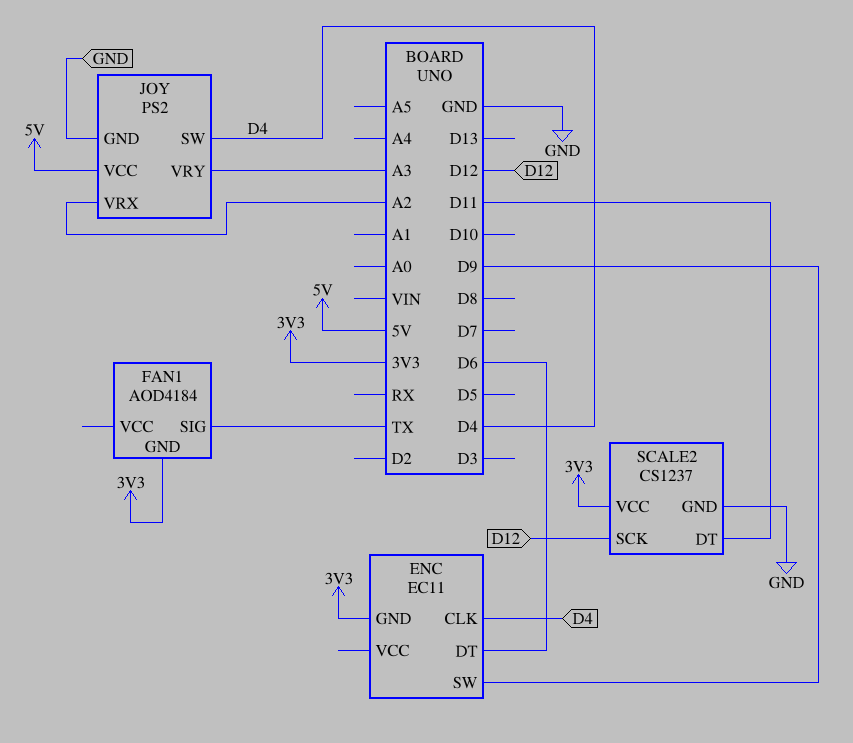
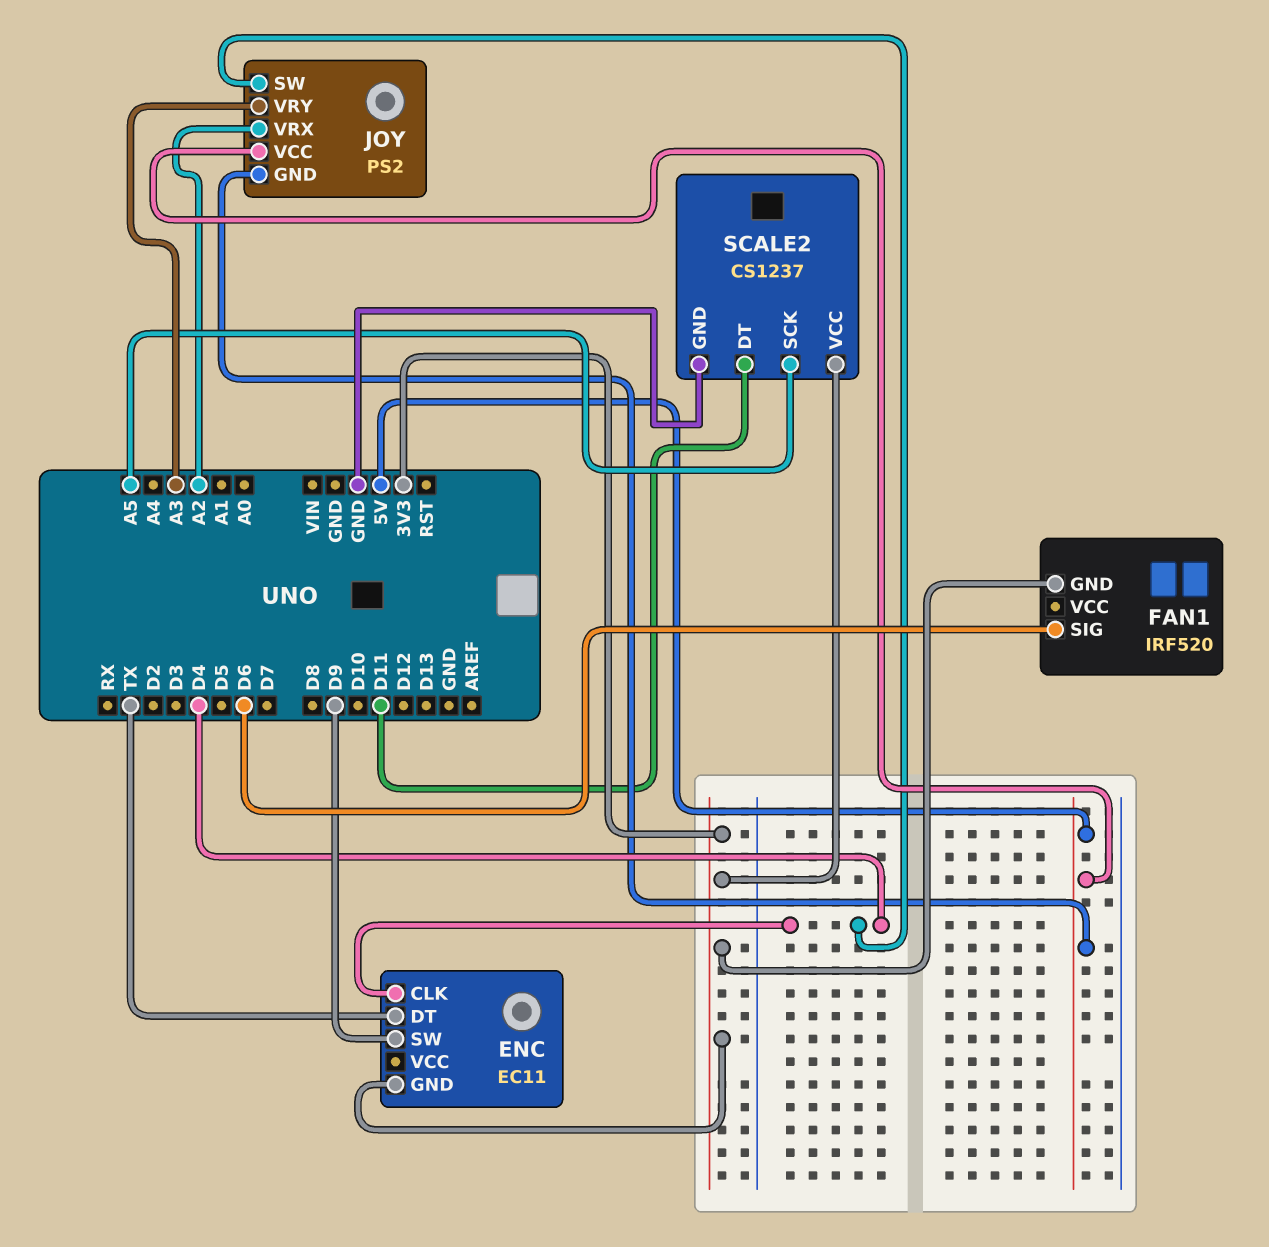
ENC pin DT: D6 -> TX
FAN1: AOD4184 -> IRF520
FAN1 pin SIG: TX -> D6
JOY pin GND: GND -> 5V
SCALE2 pin SCK: D12 -> A5

